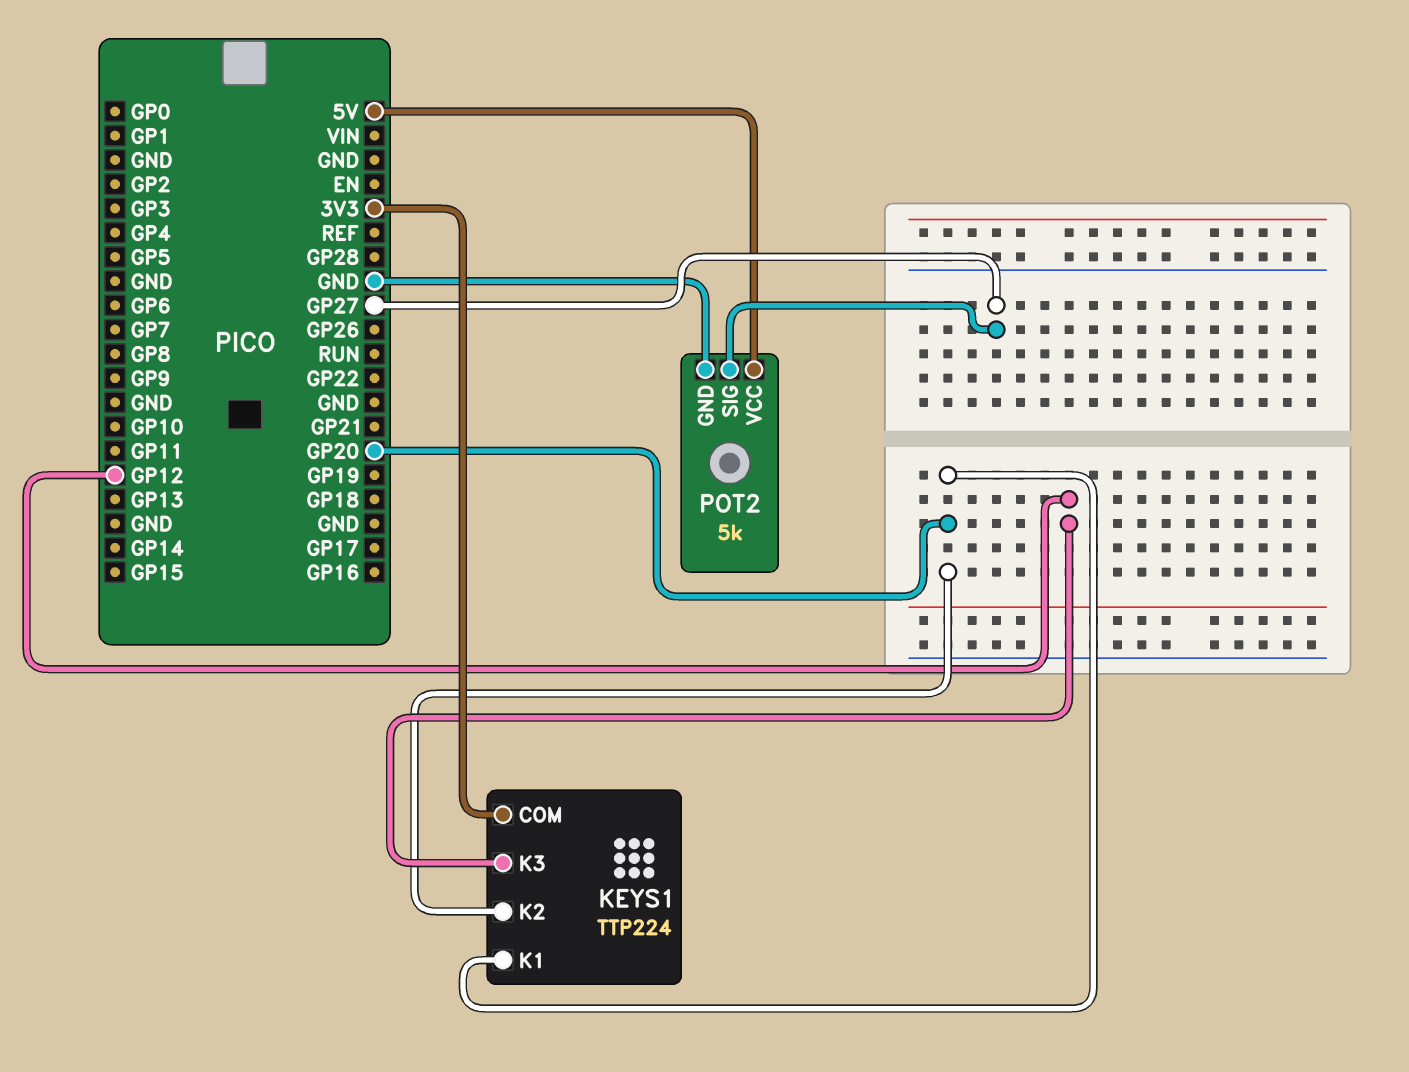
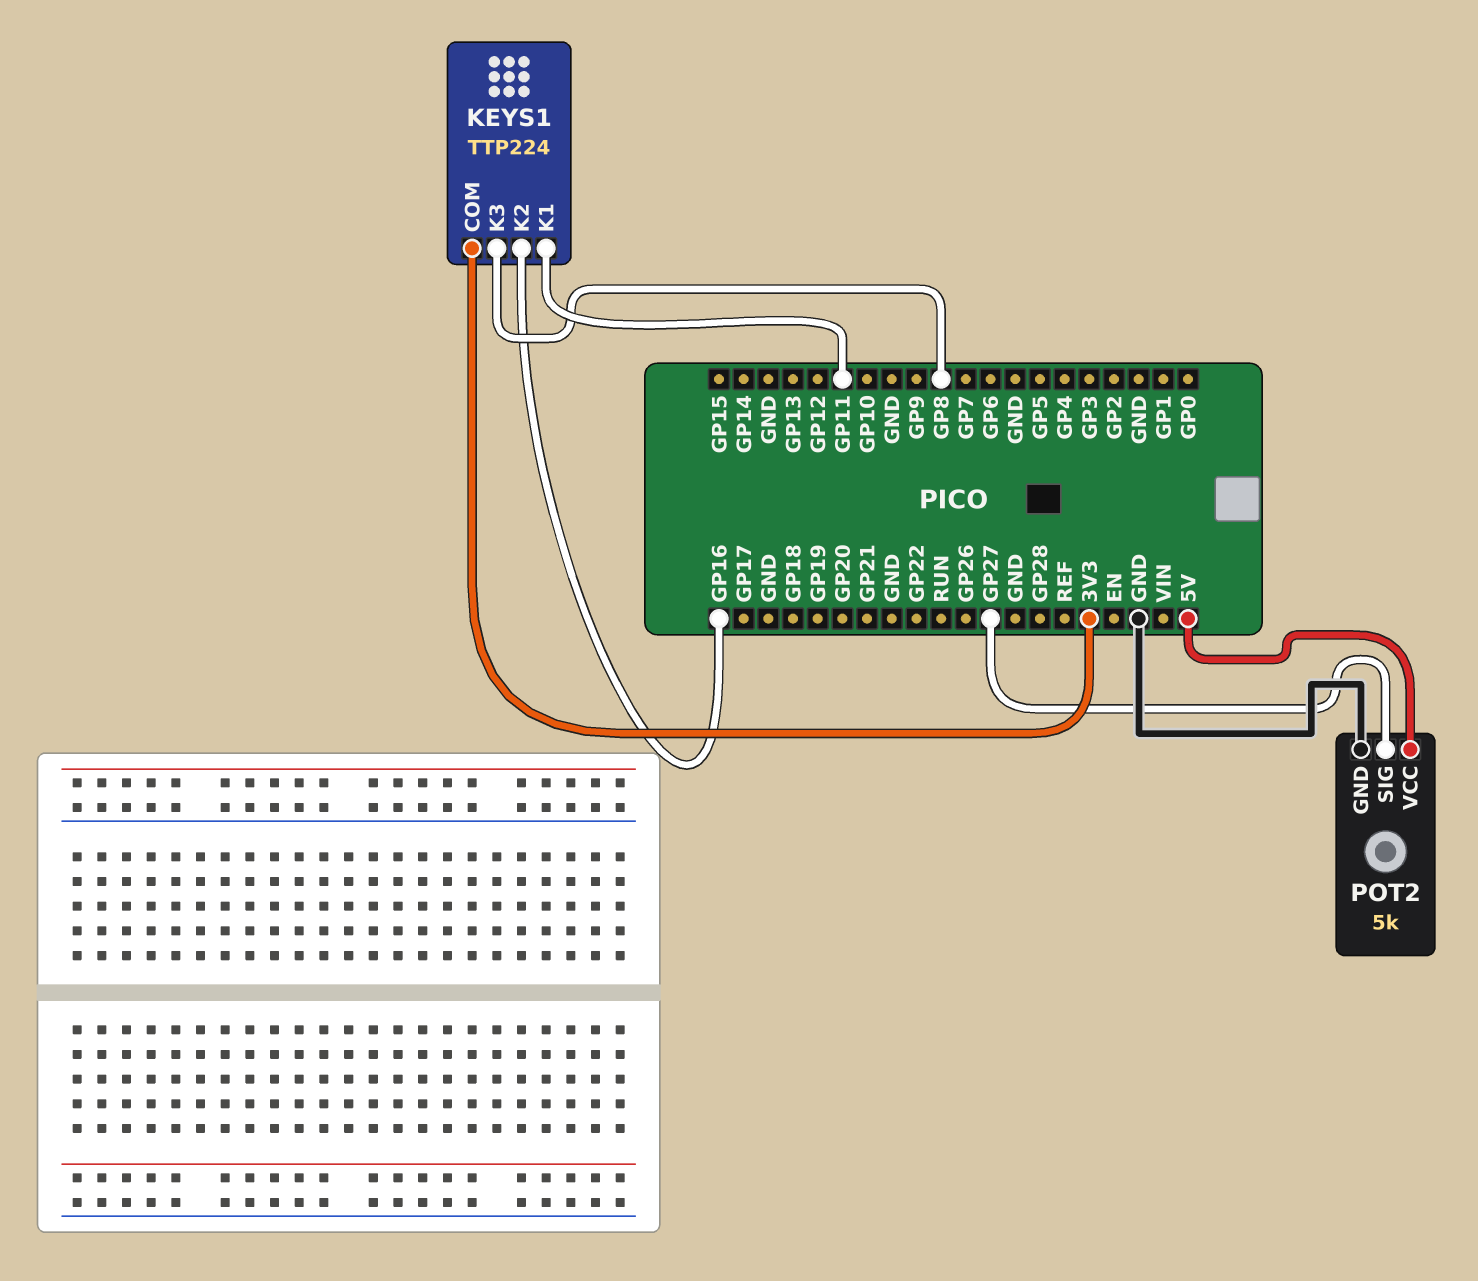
KEYS1 pin K1: GP20 -> GP11
KEYS1 pin K2: GP20 -> GP16
KEYS1 pin K3: GP12 -> GP8

